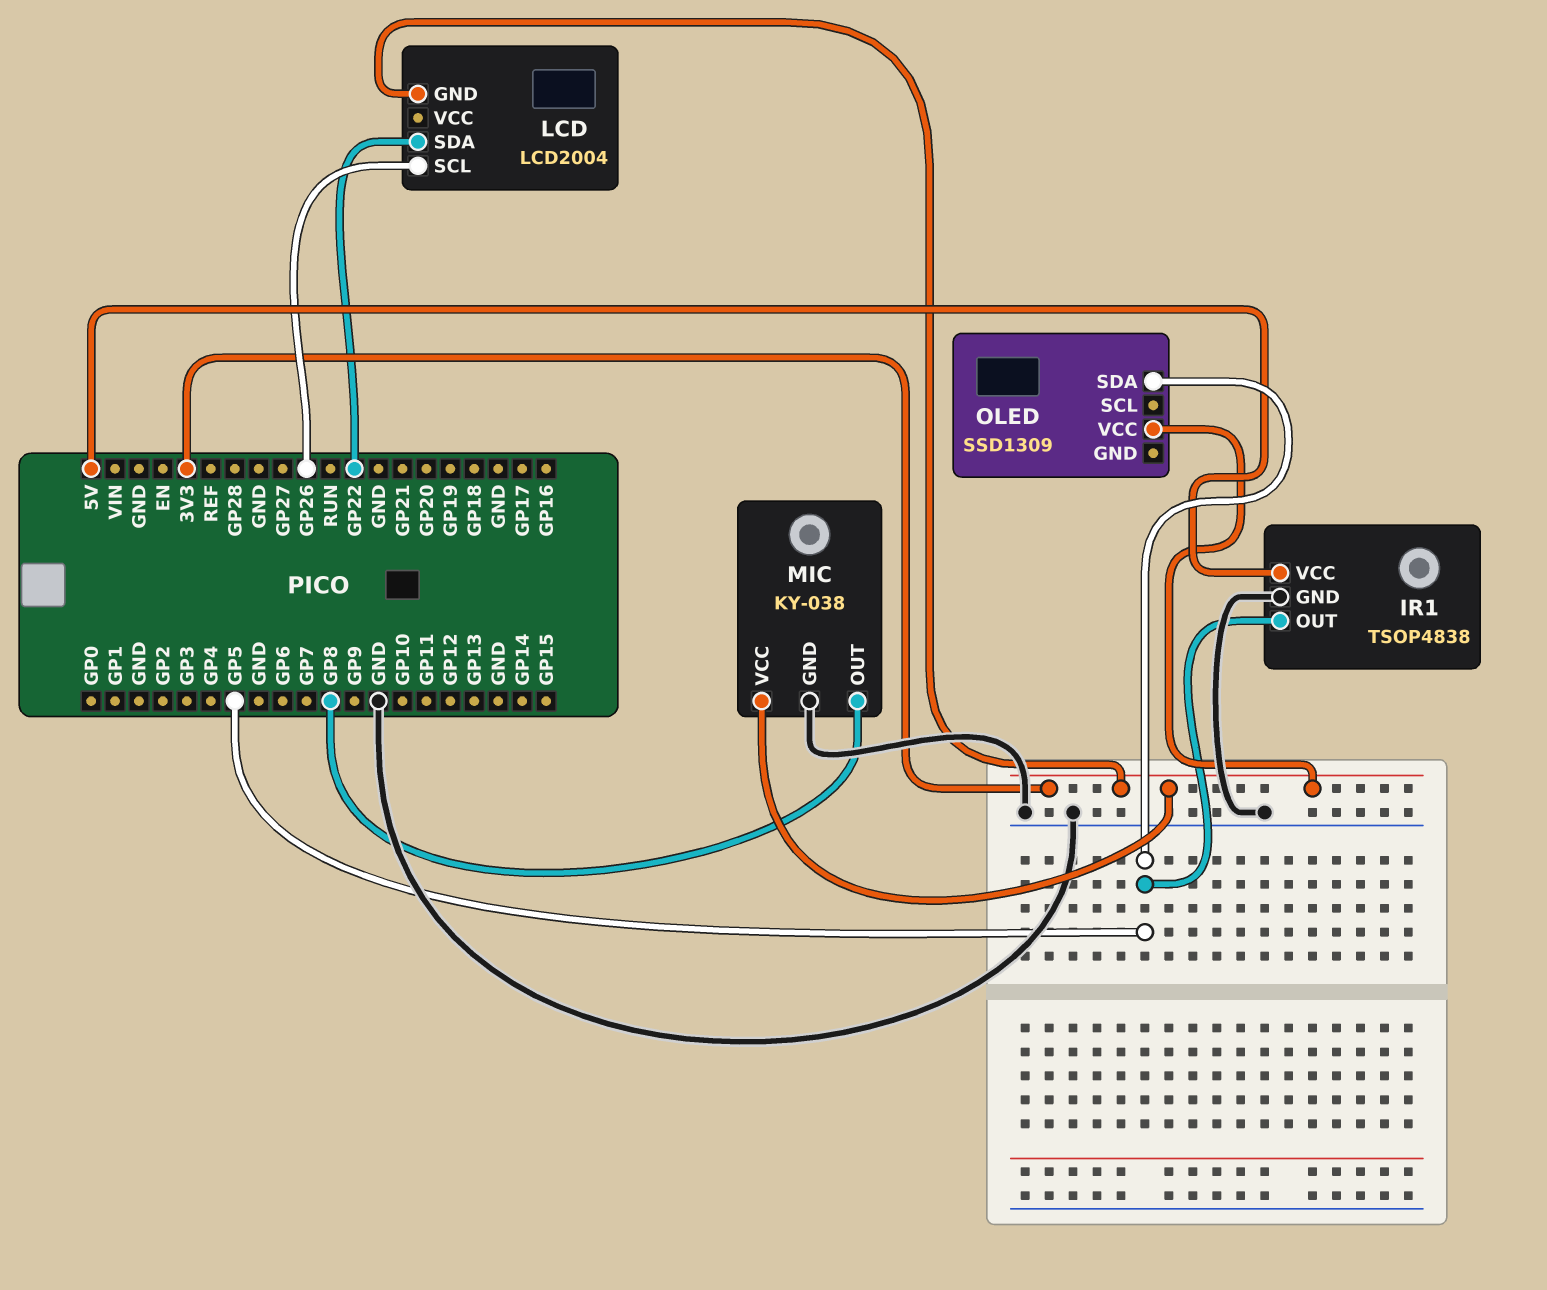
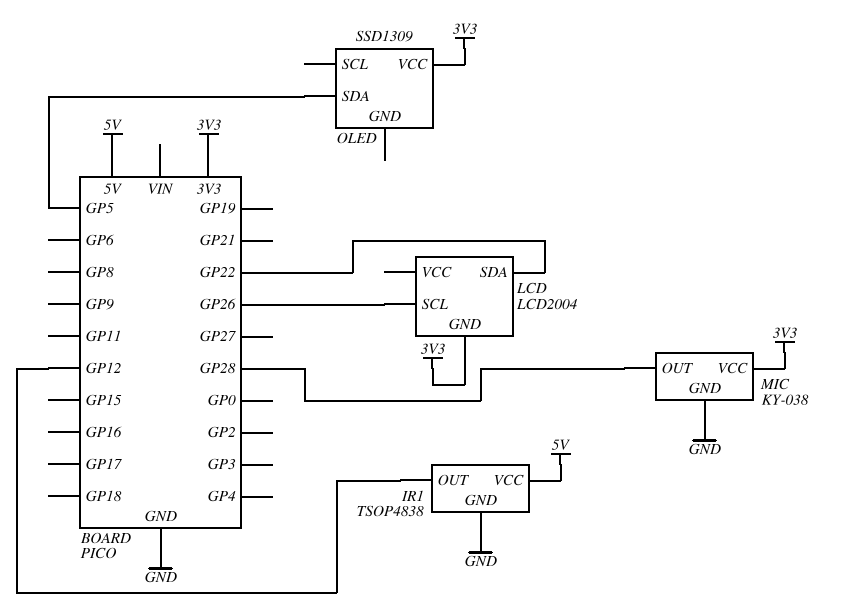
IR1 pin OUT: GP5 -> GP12
MIC pin OUT: GP8 -> GP28

